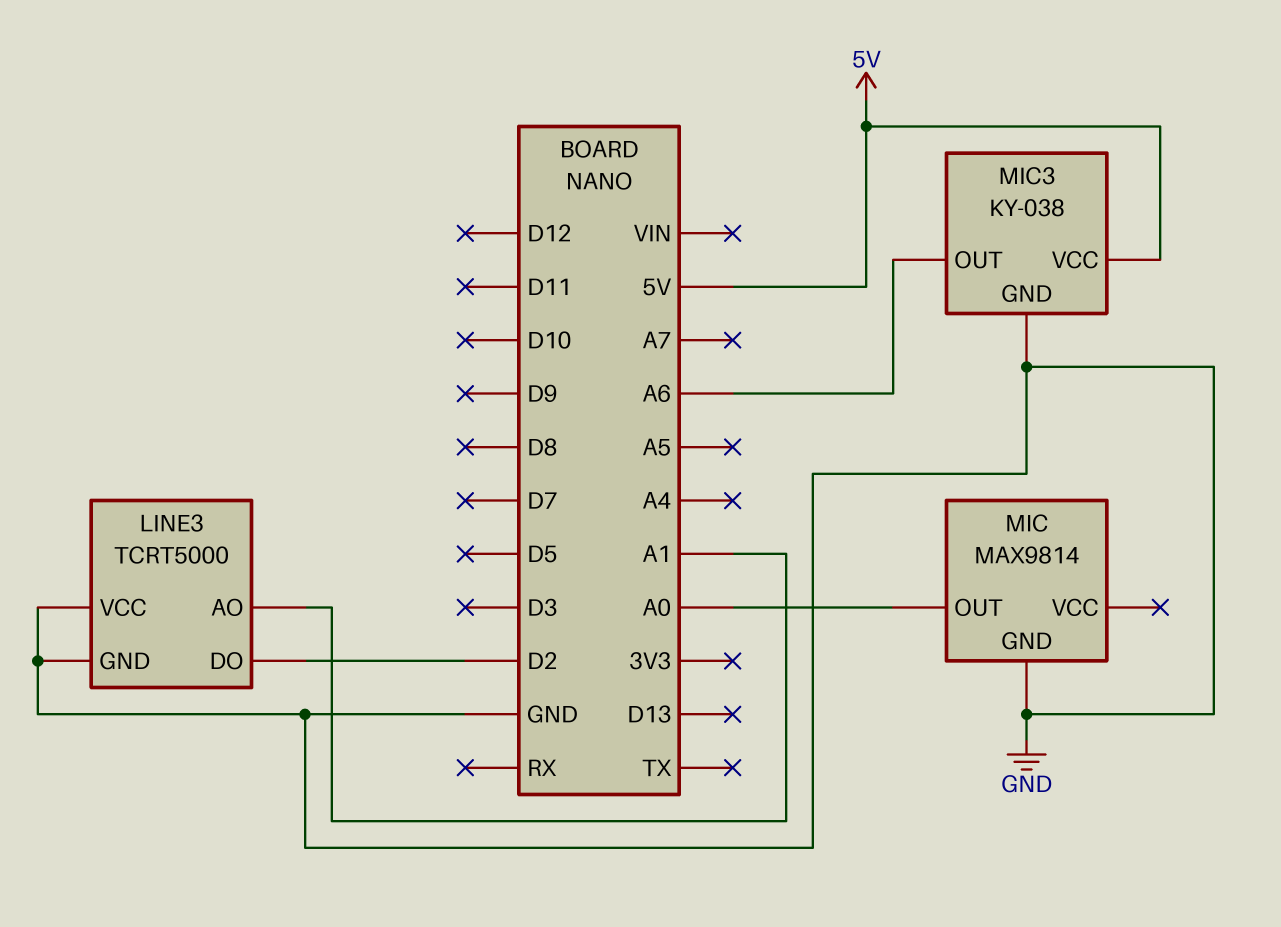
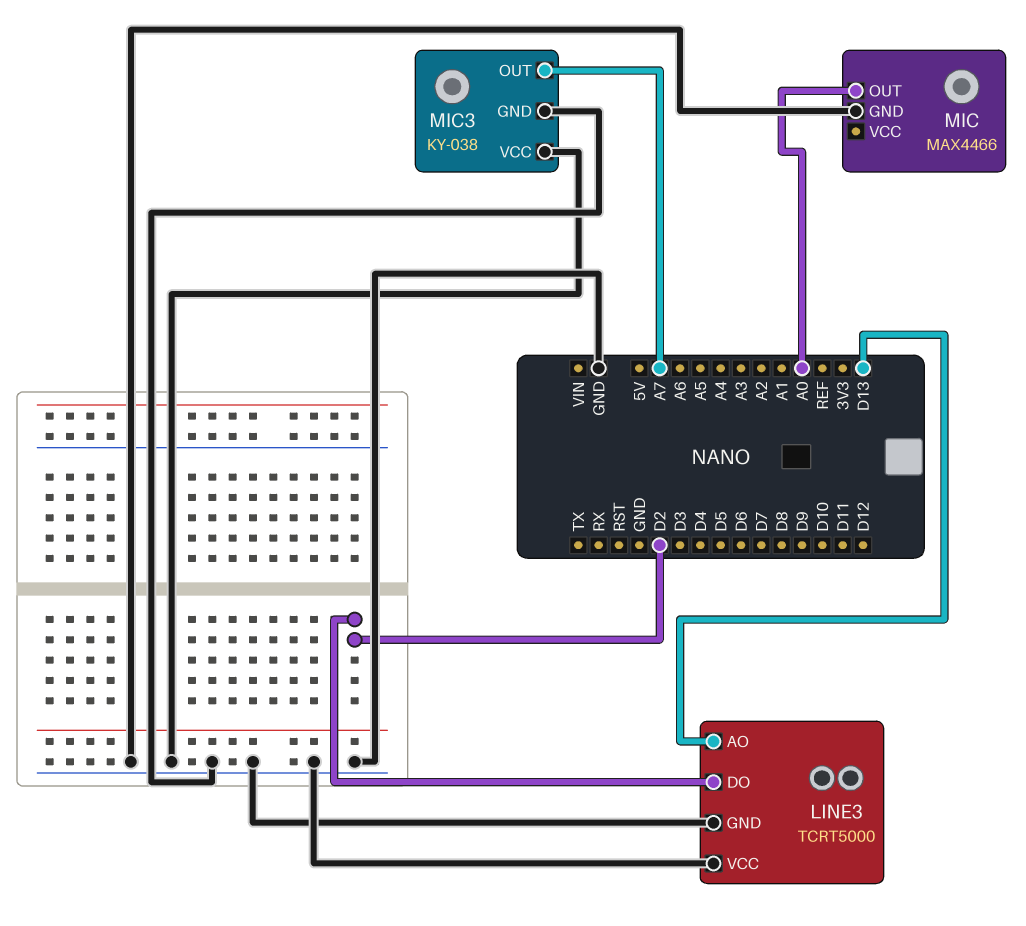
LINE3 pin AO: A1 -> D13
MIC: MAX9814 -> MAX4466
MIC3 pin OUT: A6 -> A7
MIC3 pin VCC: 5V -> GND

